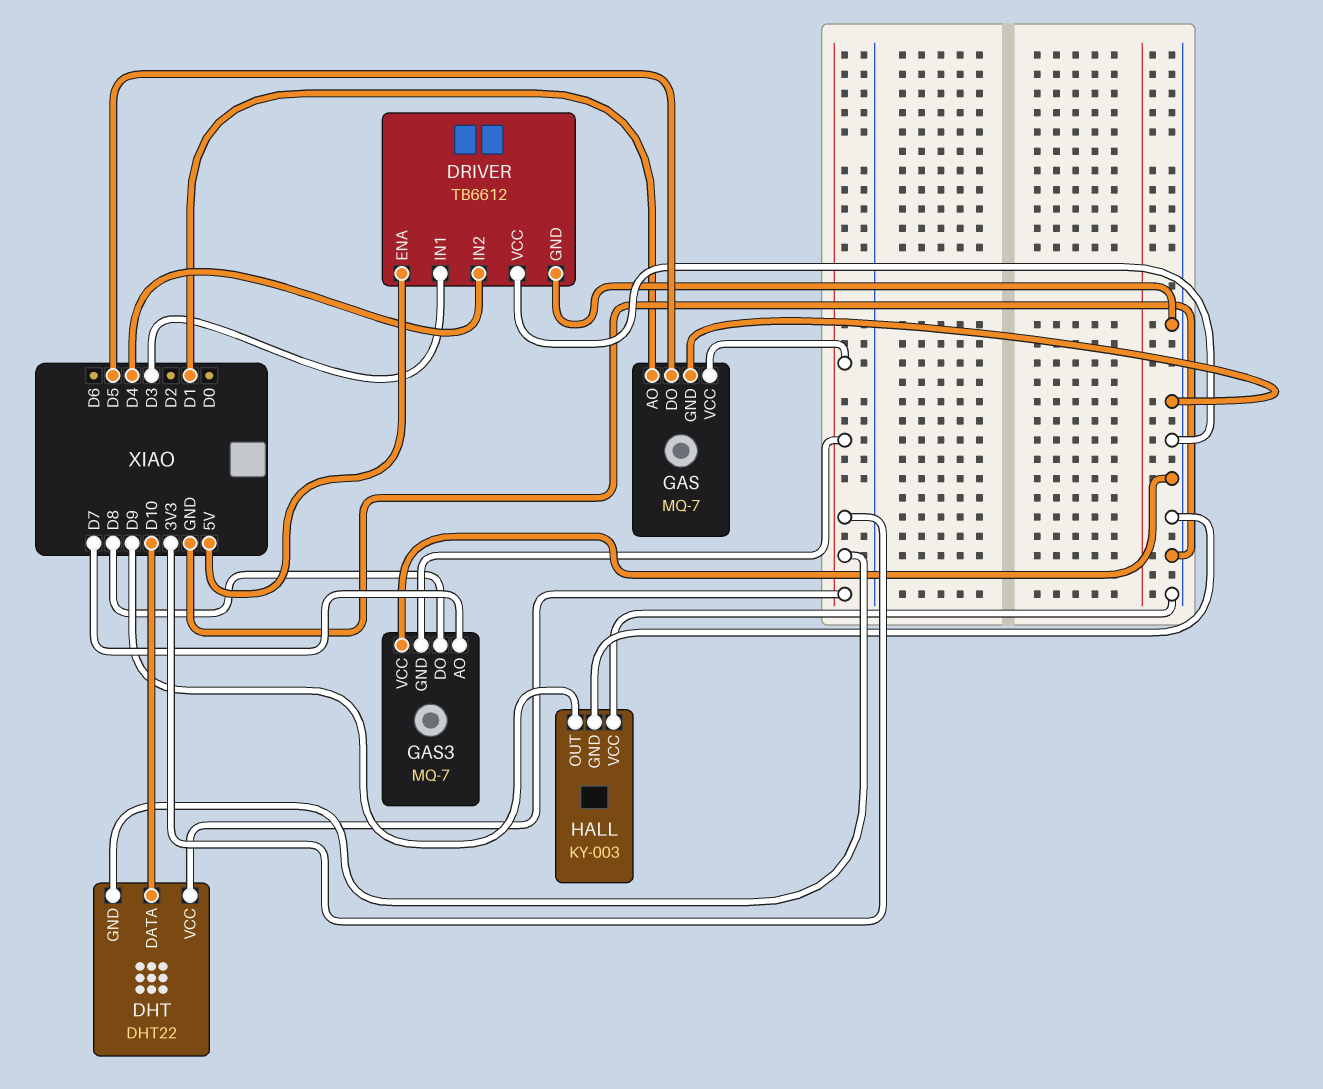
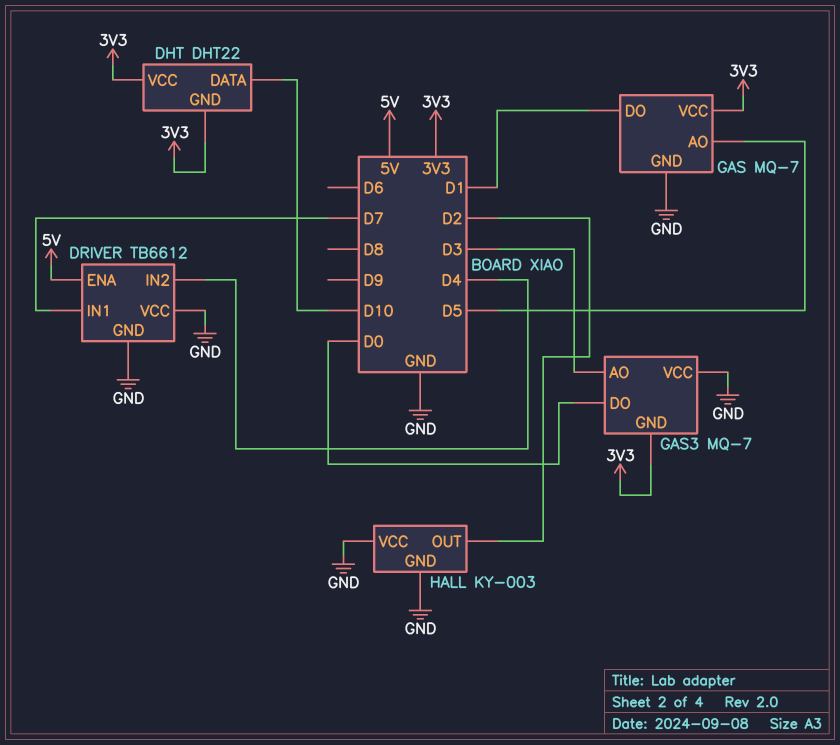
DRIVER pin IN1: D3 -> D7
GAS pin AO: D1 -> D5
GAS pin DO: D5 -> D1
GAS3 pin AO: D7 -> D3
GAS3 pin DO: D8 -> D0
HALL pin OUT: D9 -> D2

